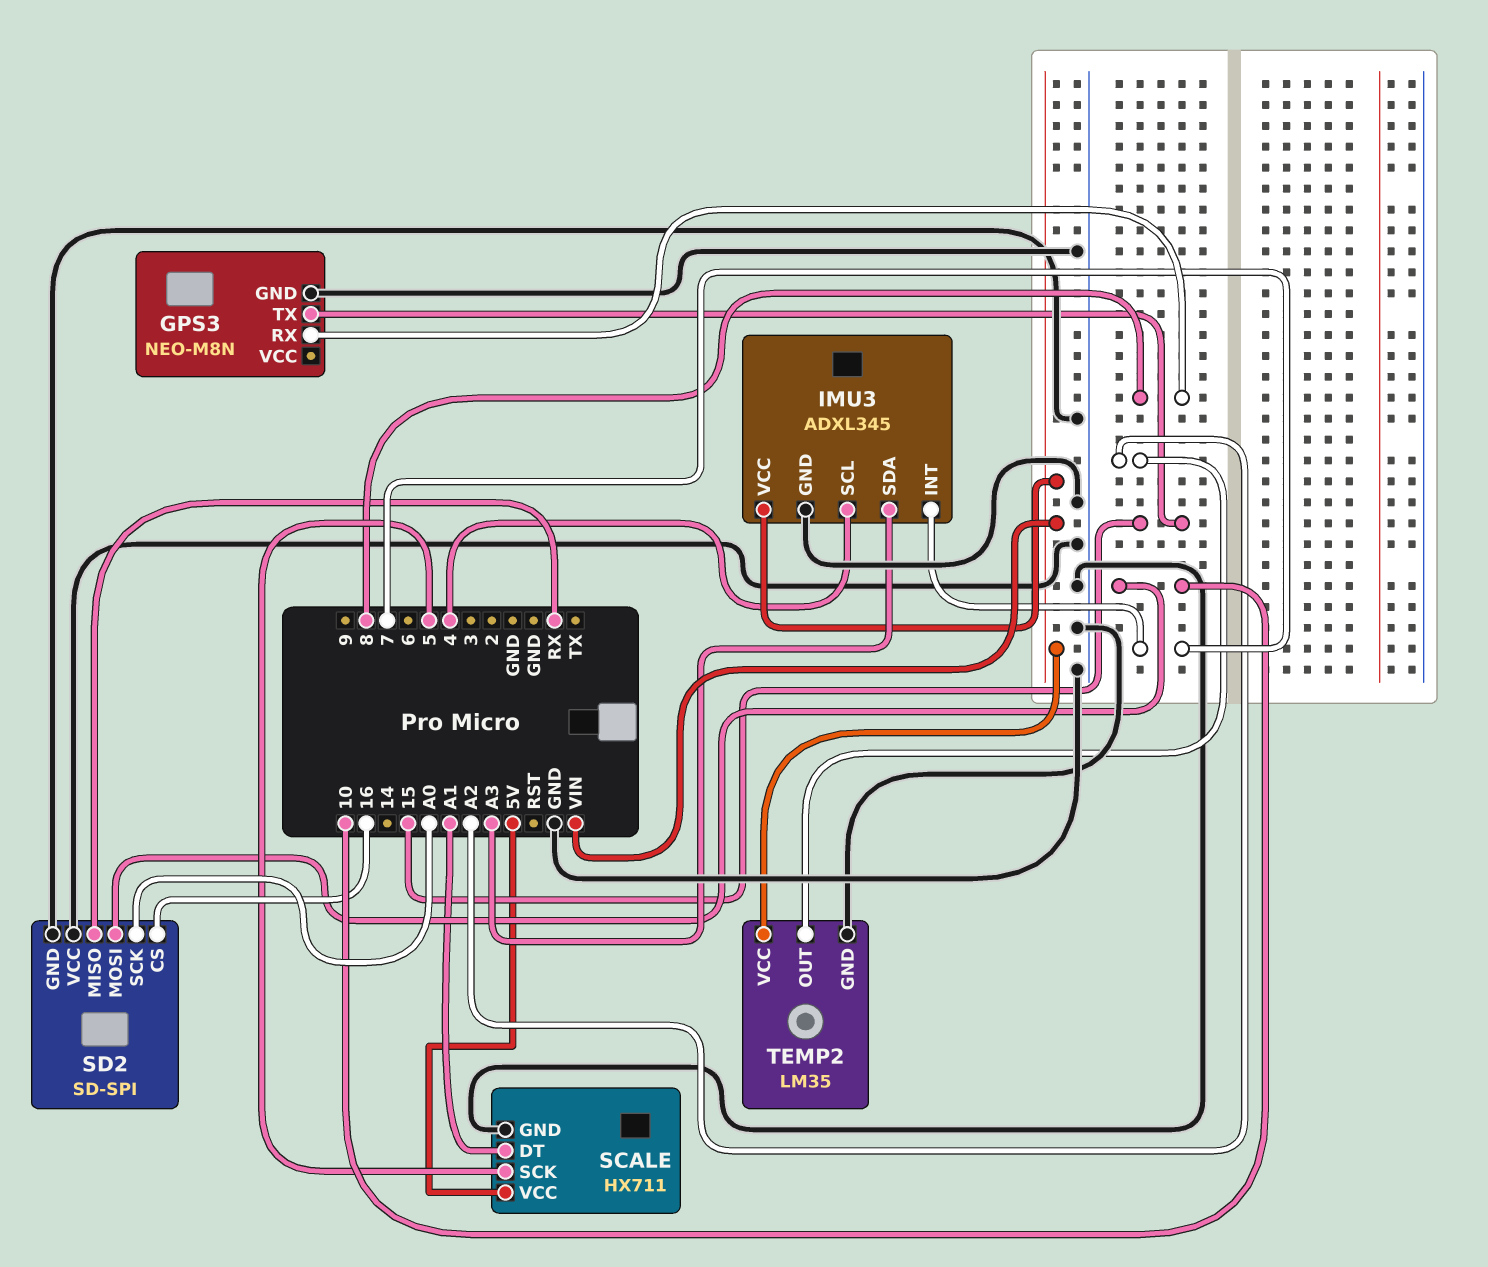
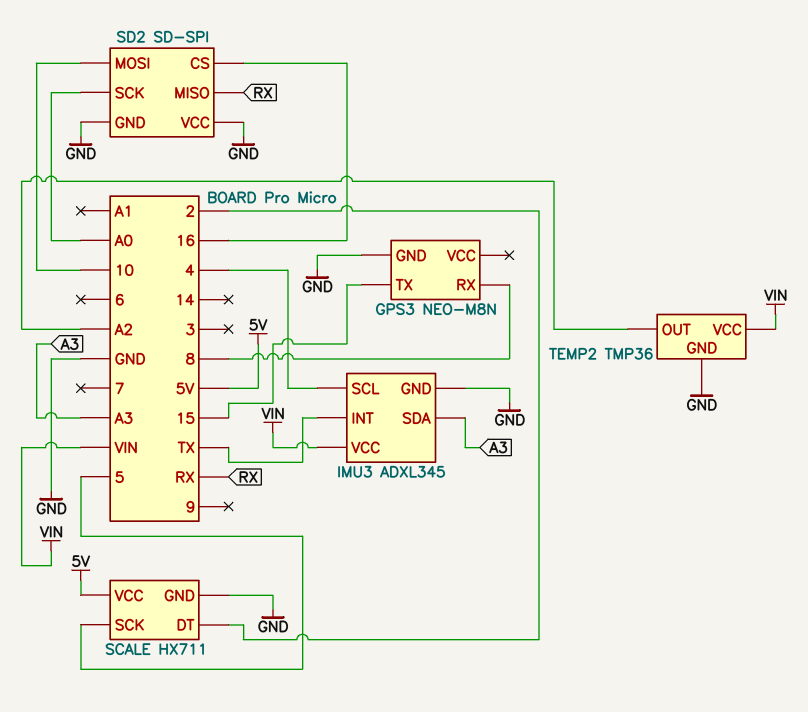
IMU3 pin INT: 7 -> TX
SCALE pin DT: A1 -> 2
TEMP2: LM35 -> TMP36

